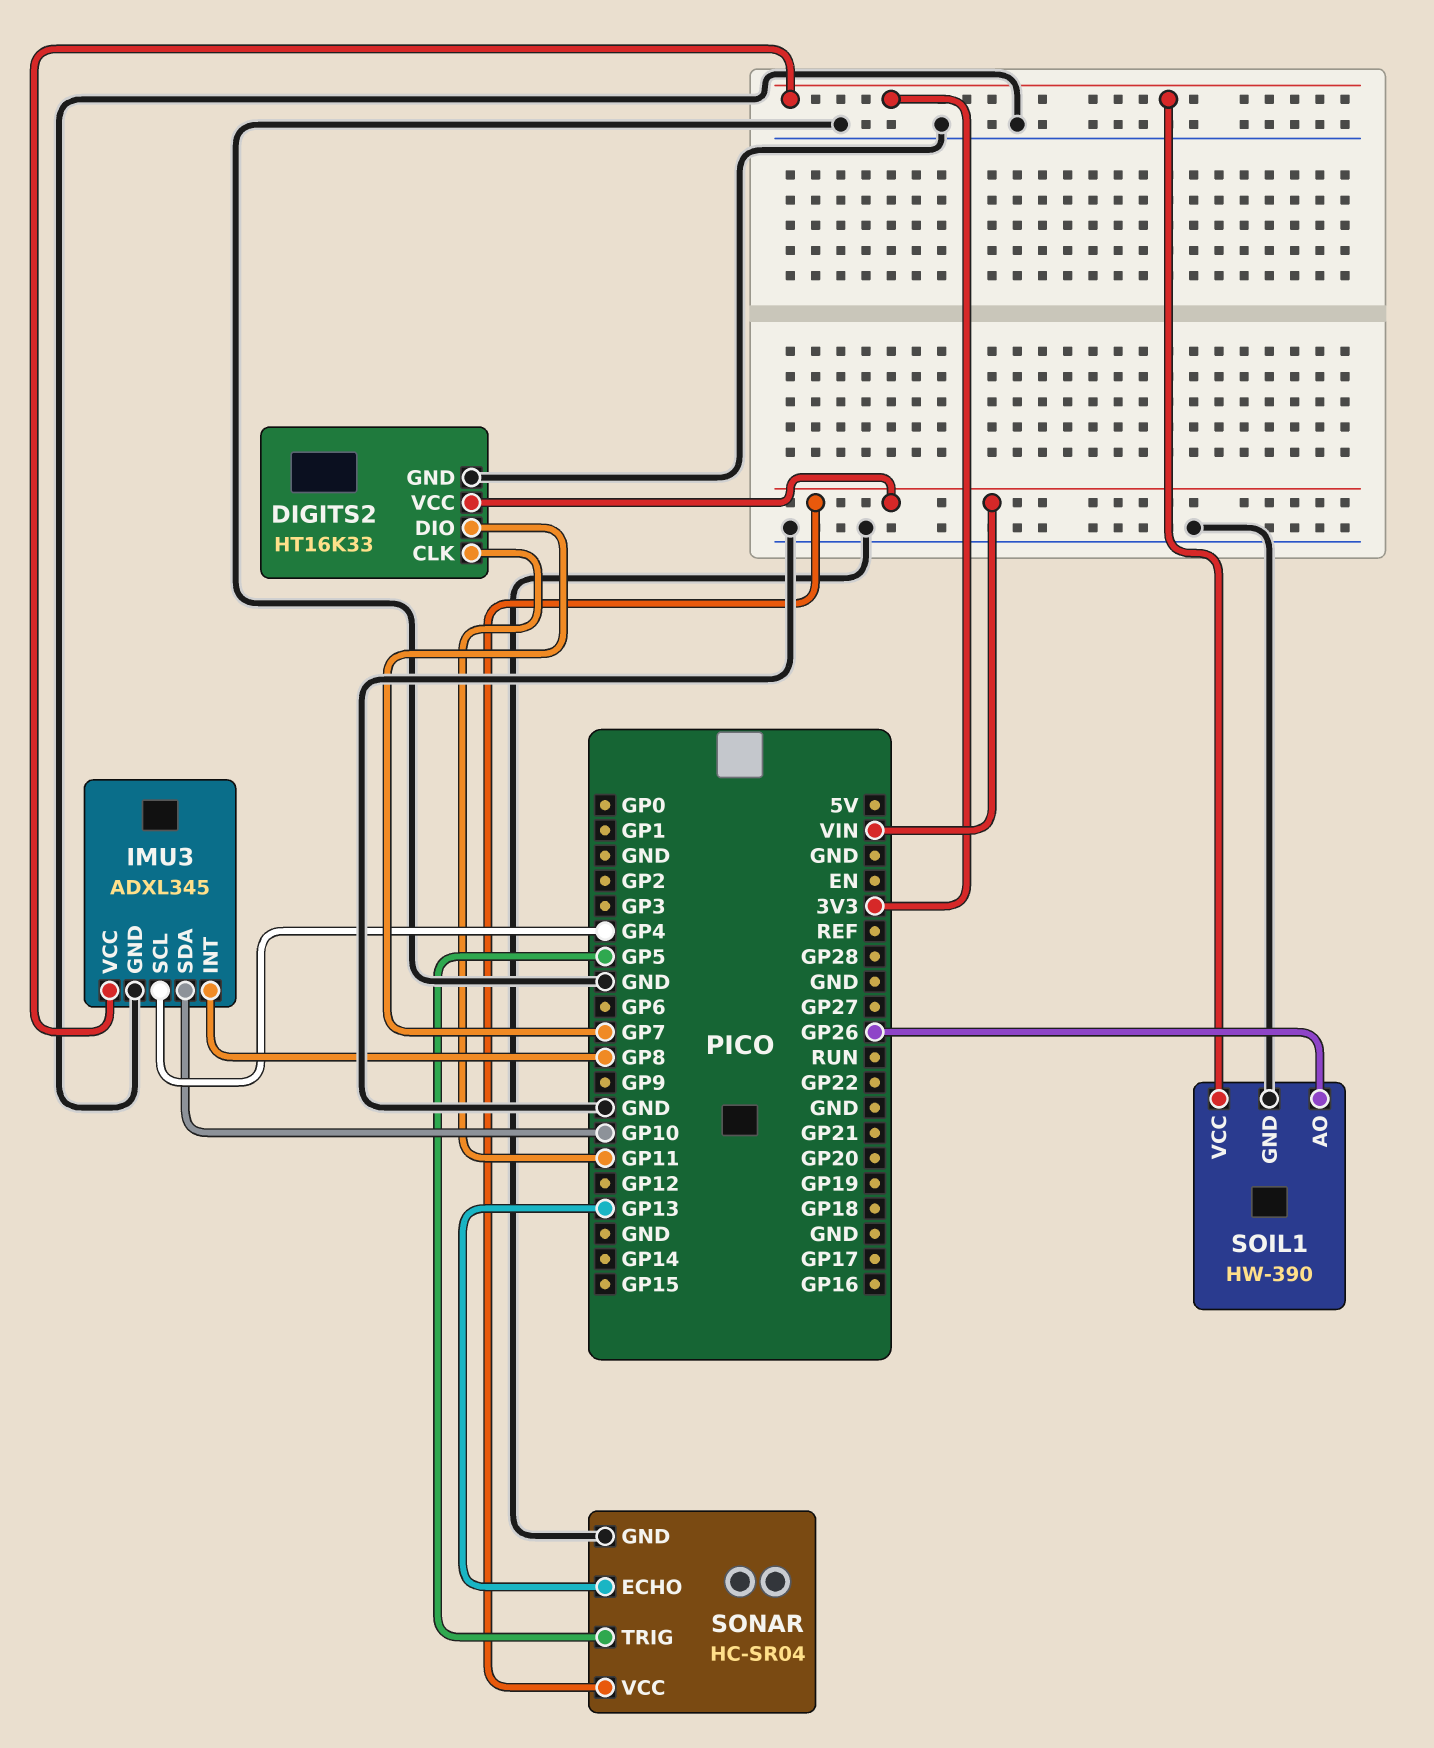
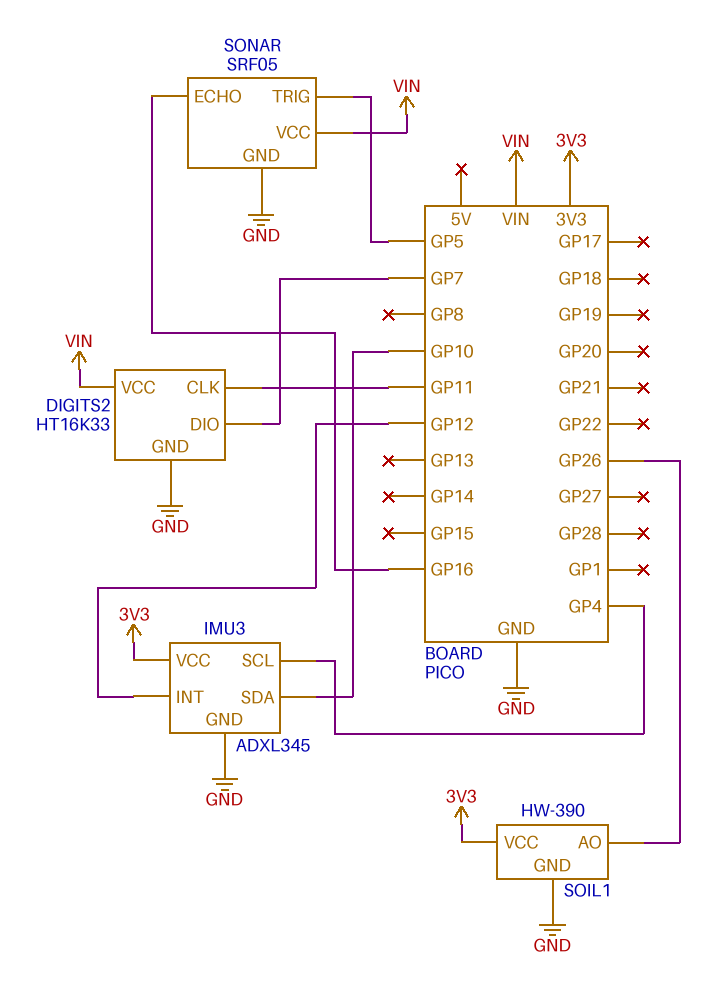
IMU3 pin INT: GP8 -> GP12
SONAR: HC-SR04 -> SRF05
SONAR pin ECHO: GP13 -> GP16

